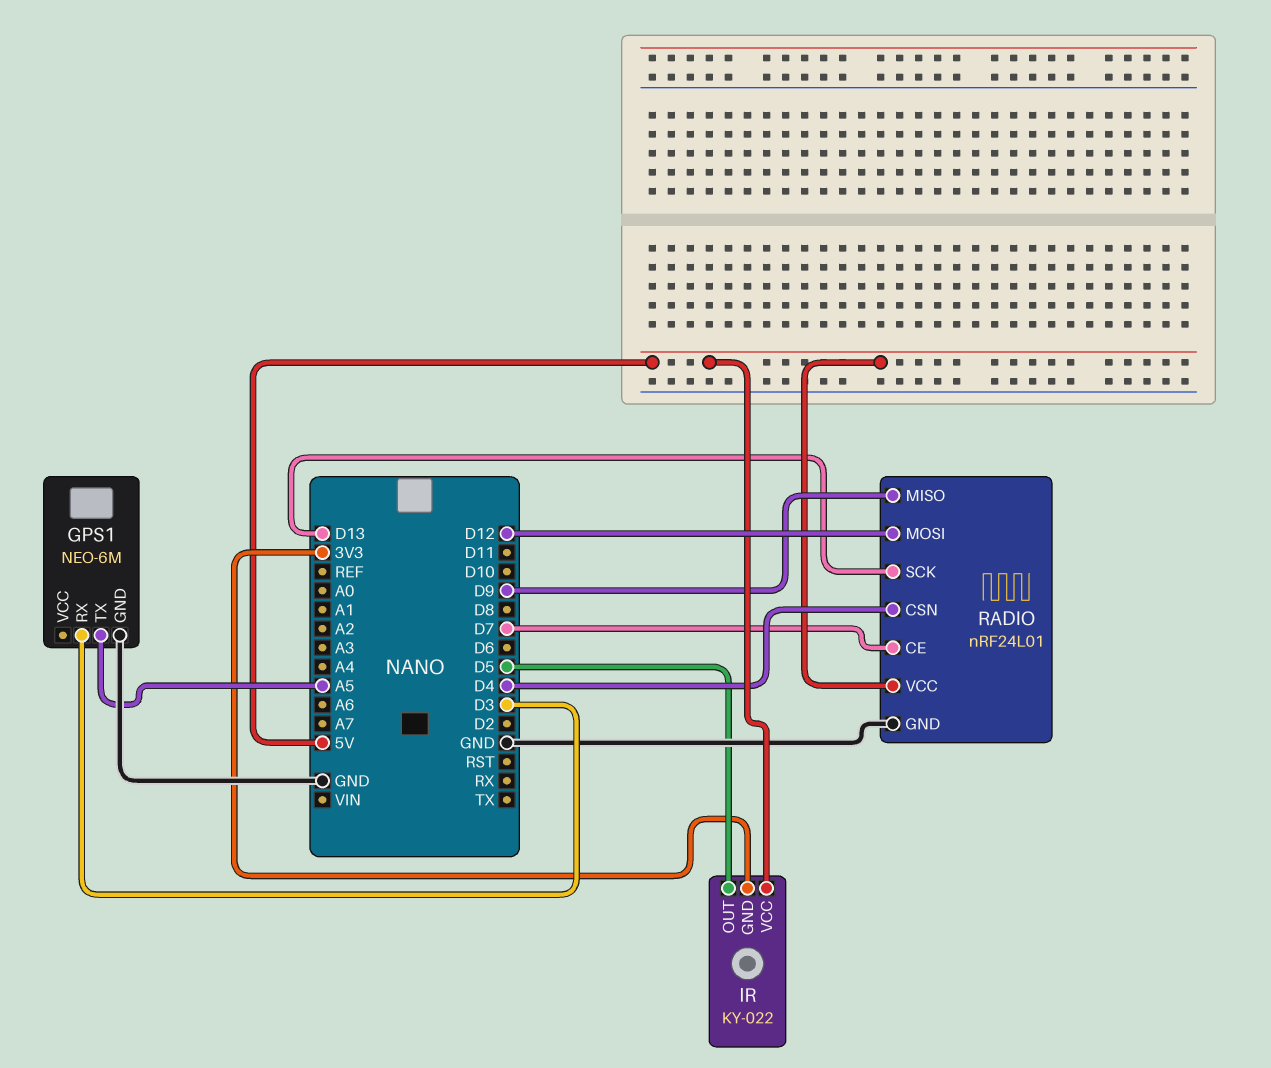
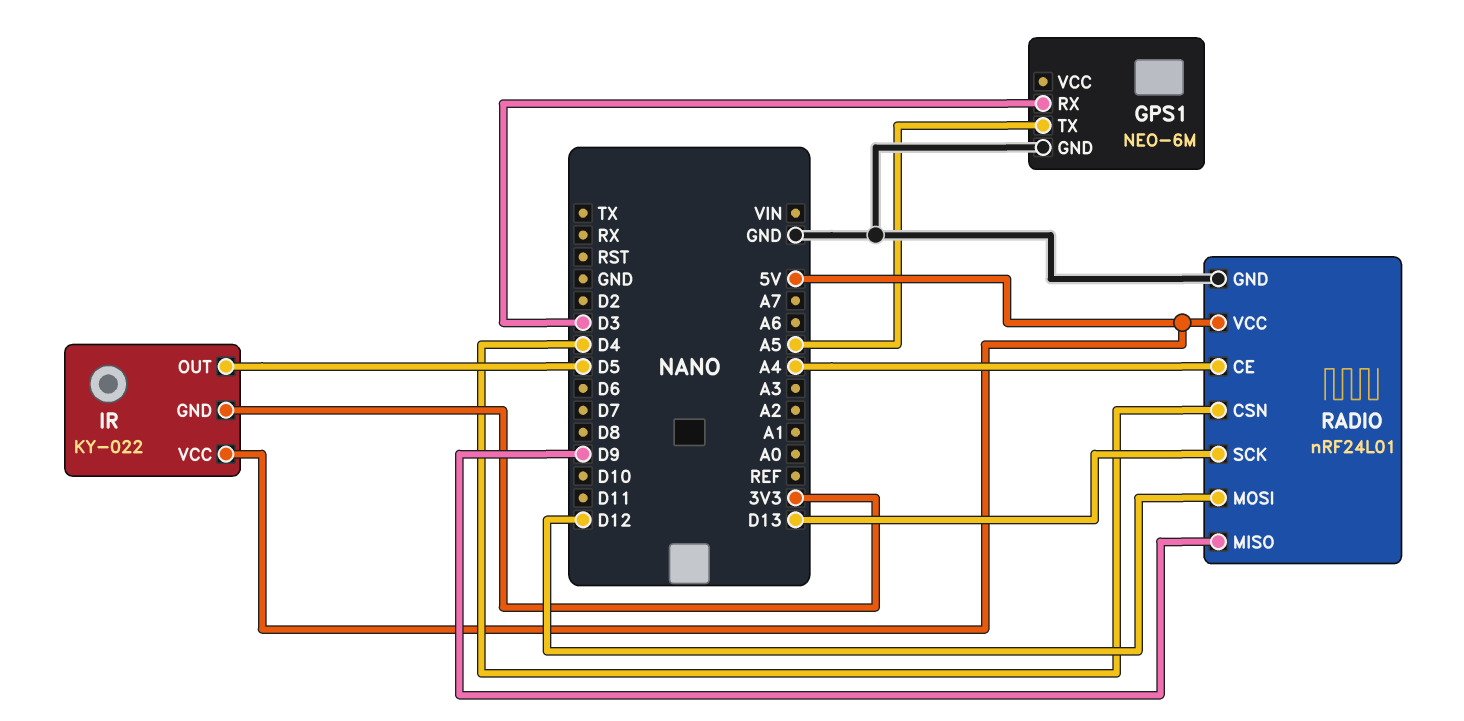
RADIO pin CE: D7 -> A4

